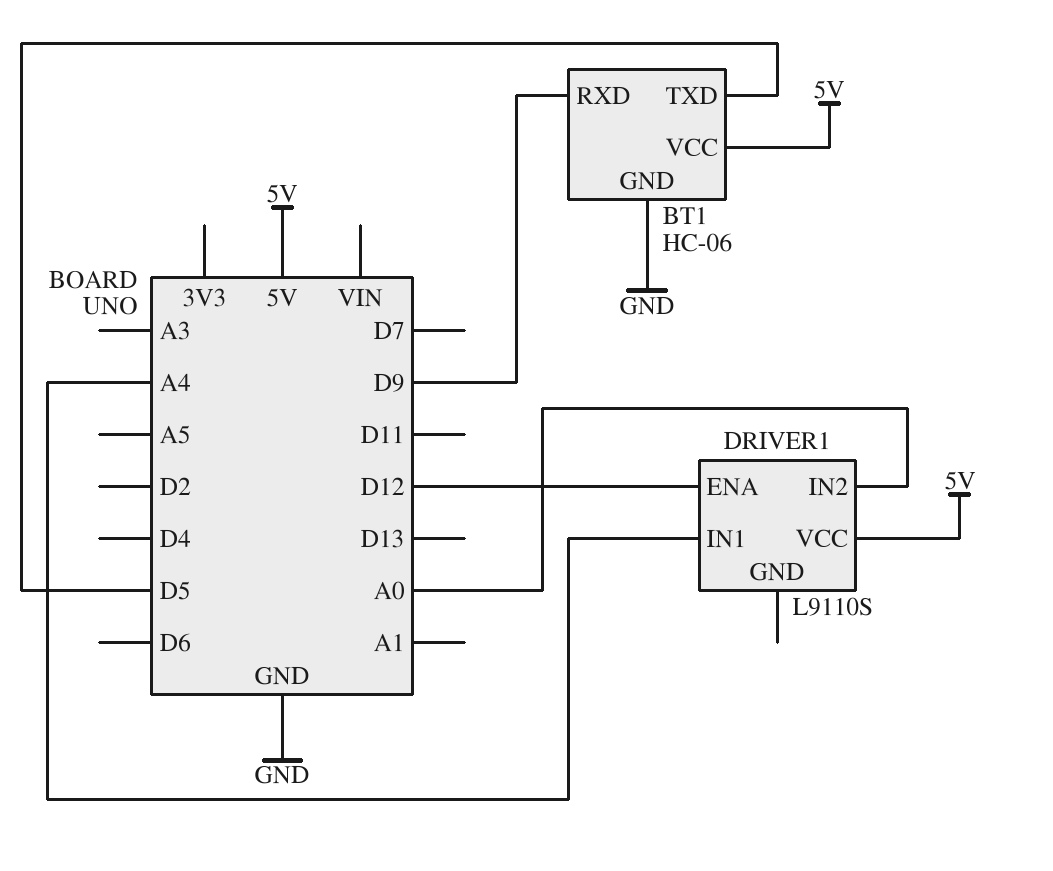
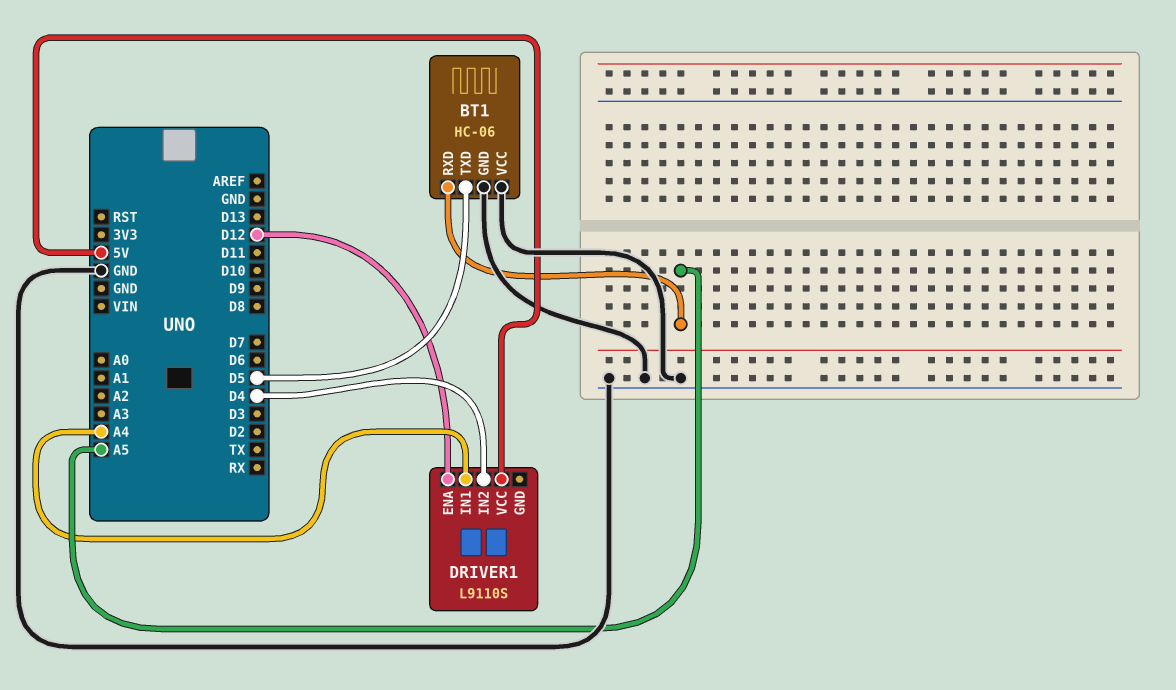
BT1 pin RXD: D9 -> A5
BT1 pin VCC: 5V -> GND
DRIVER1 pin IN2: A0 -> D4

